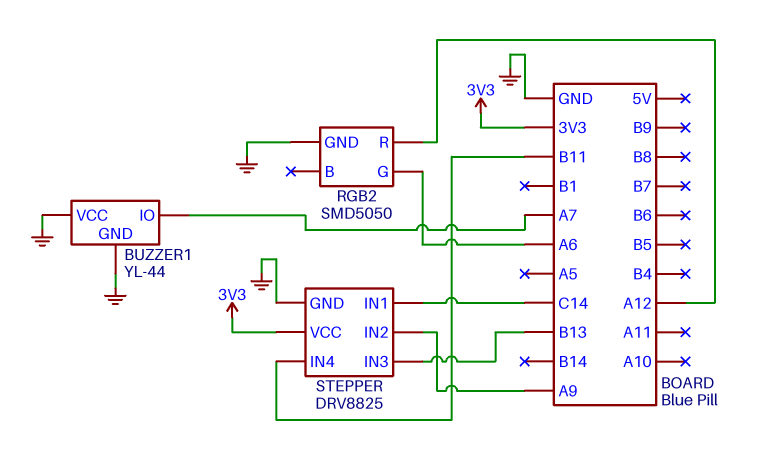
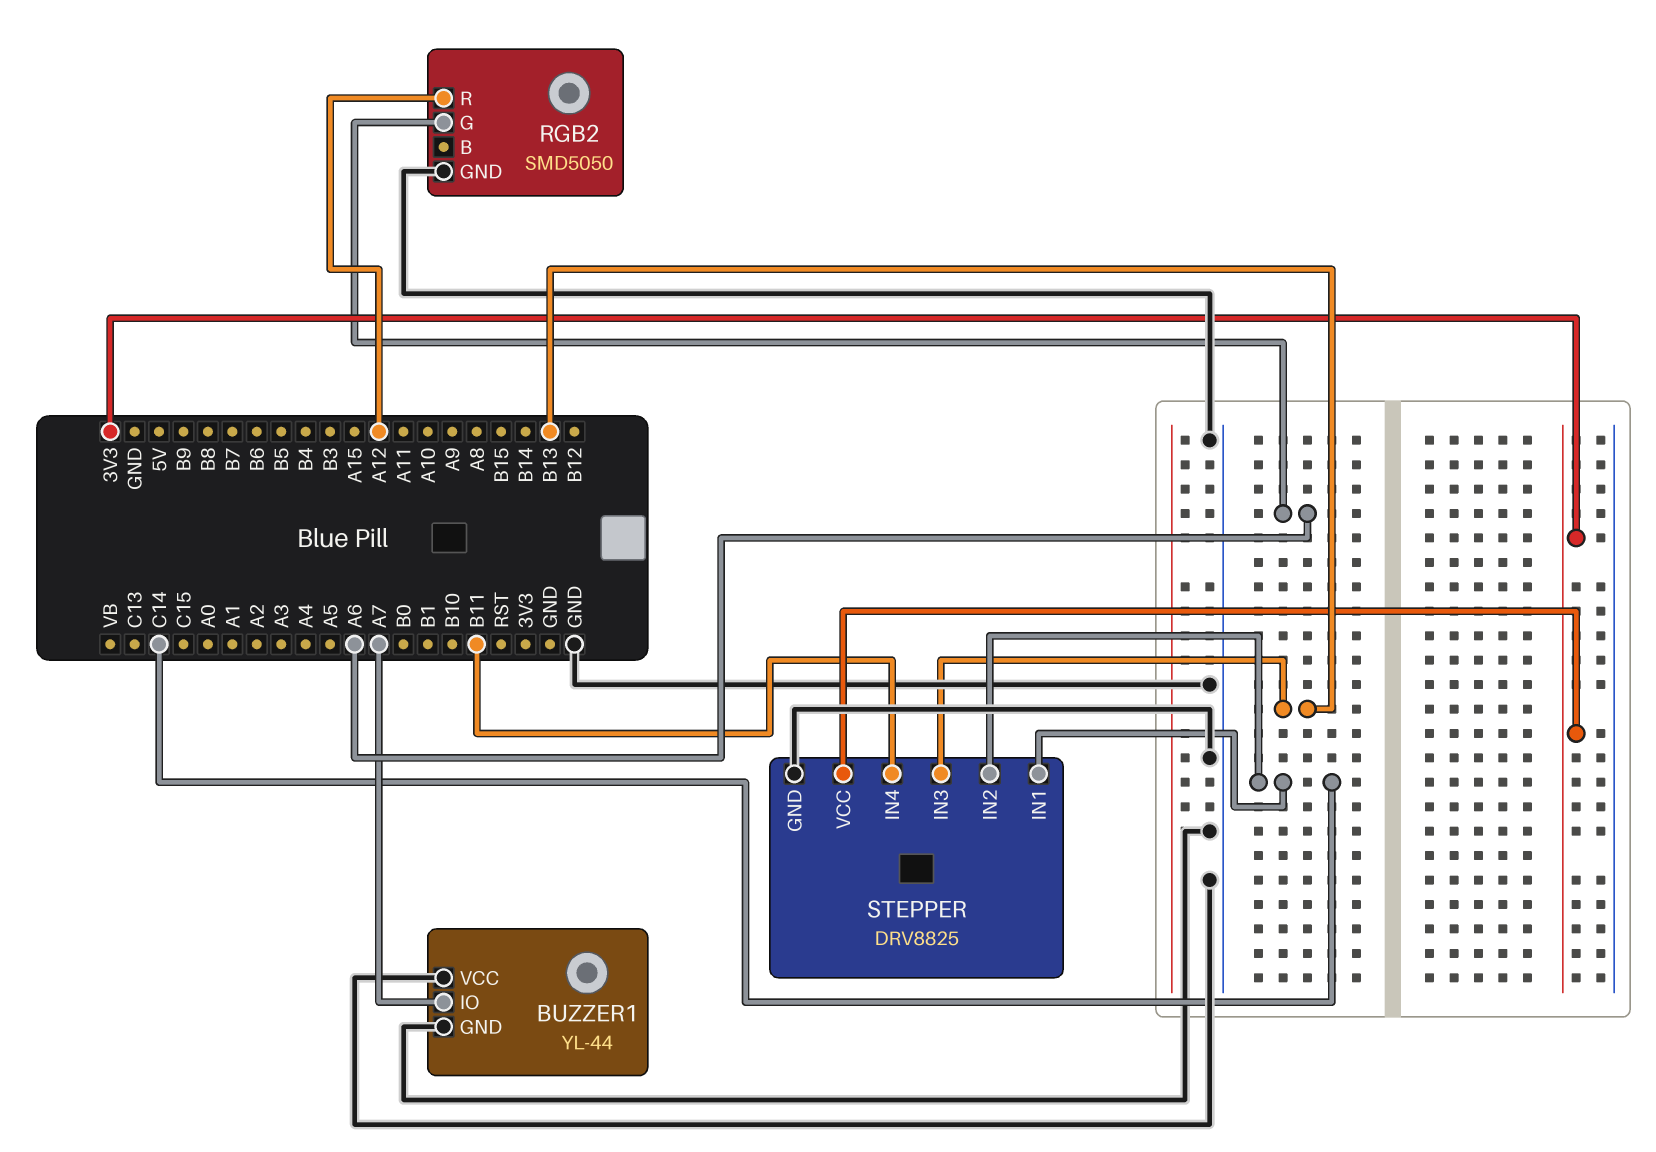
STEPPER pin IN2: A9 -> C14

